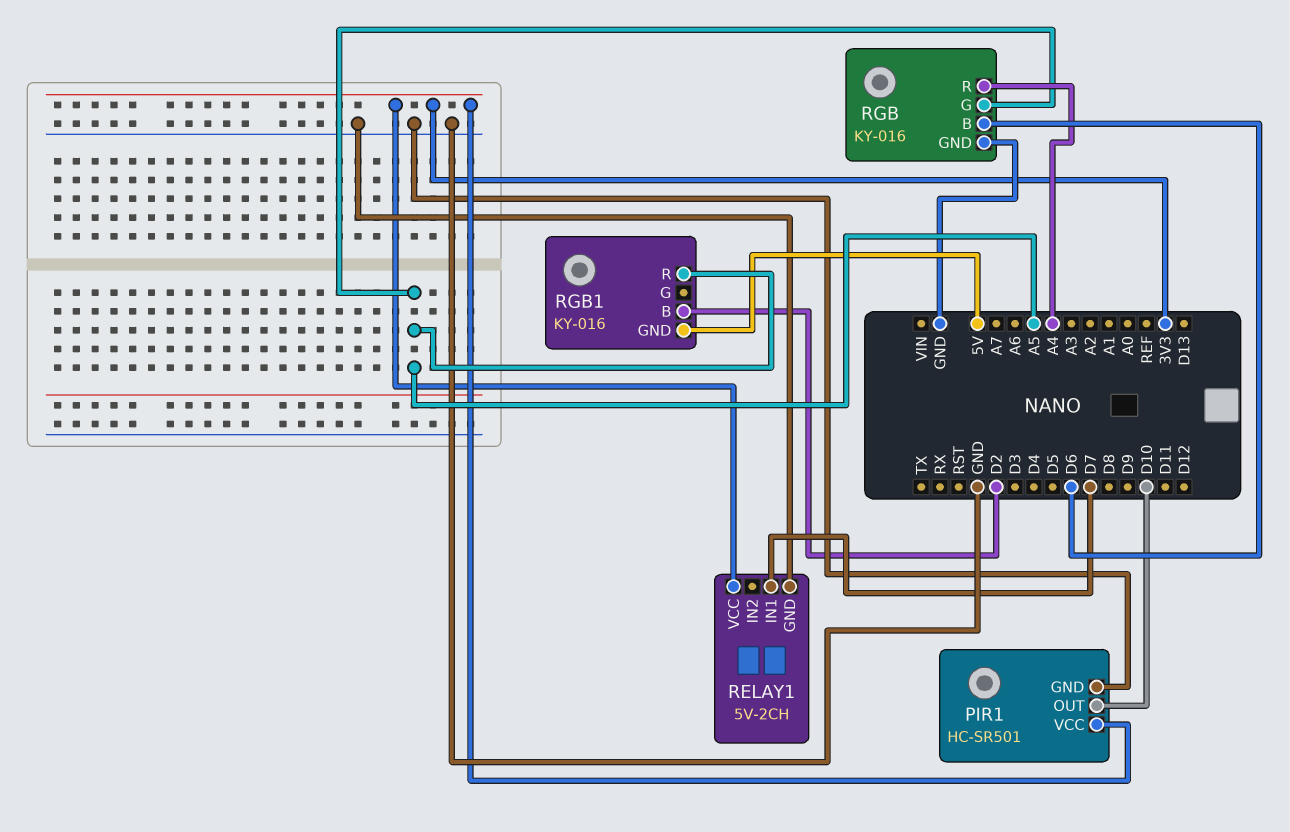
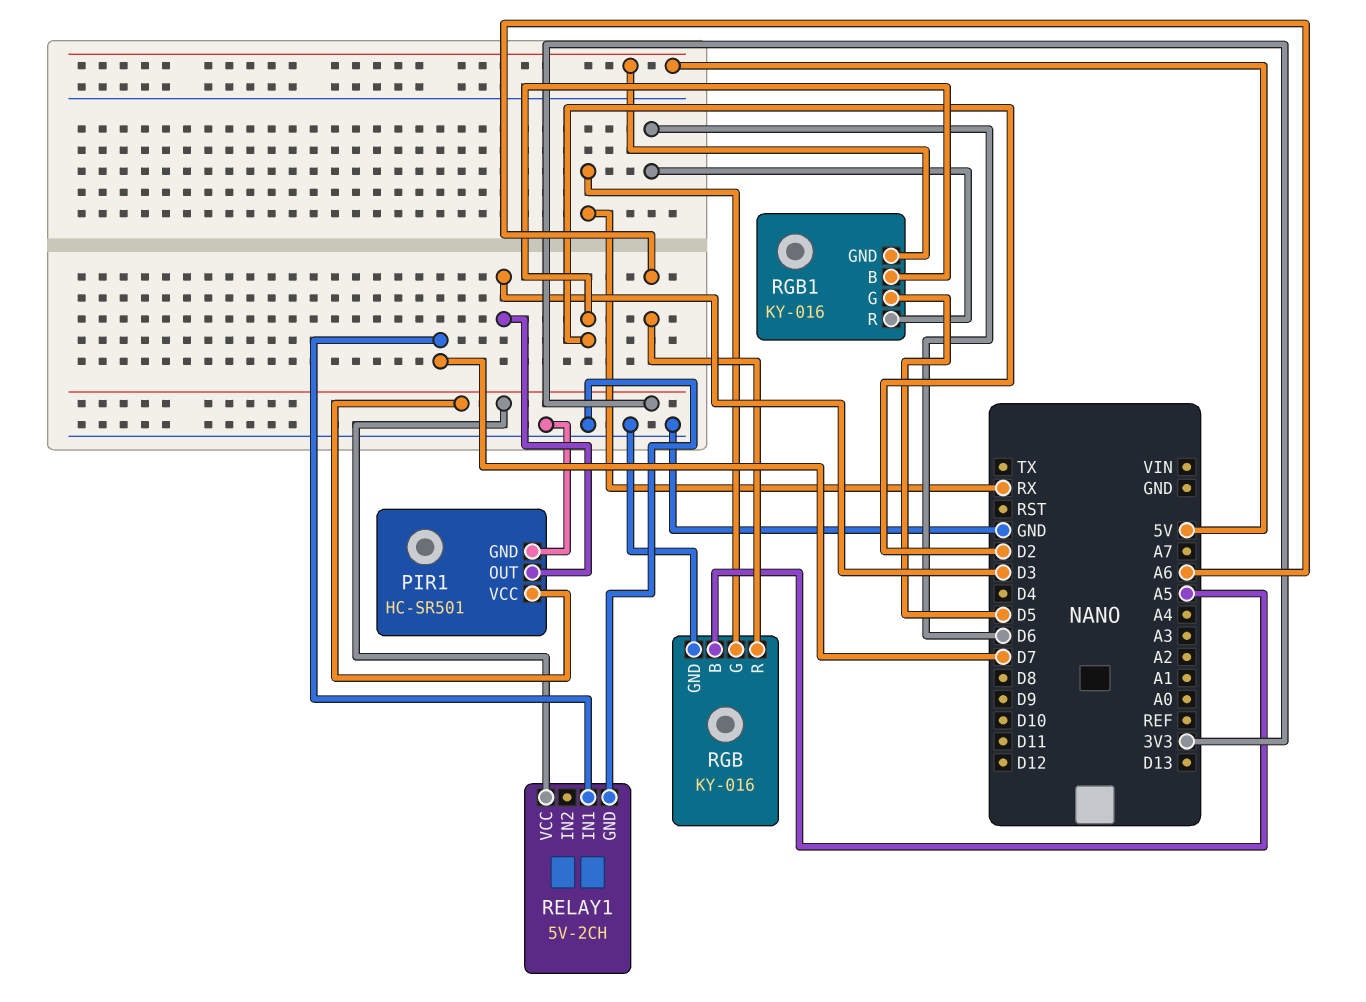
PIR1 pin OUT: D10 -> D3
RGB pin B: D6 -> A5
RGB pin G: A5 -> RX
RGB pin R: A4 -> A6
RGB1 pin G: none -> D5
RGB1 pin R: A5 -> D6

